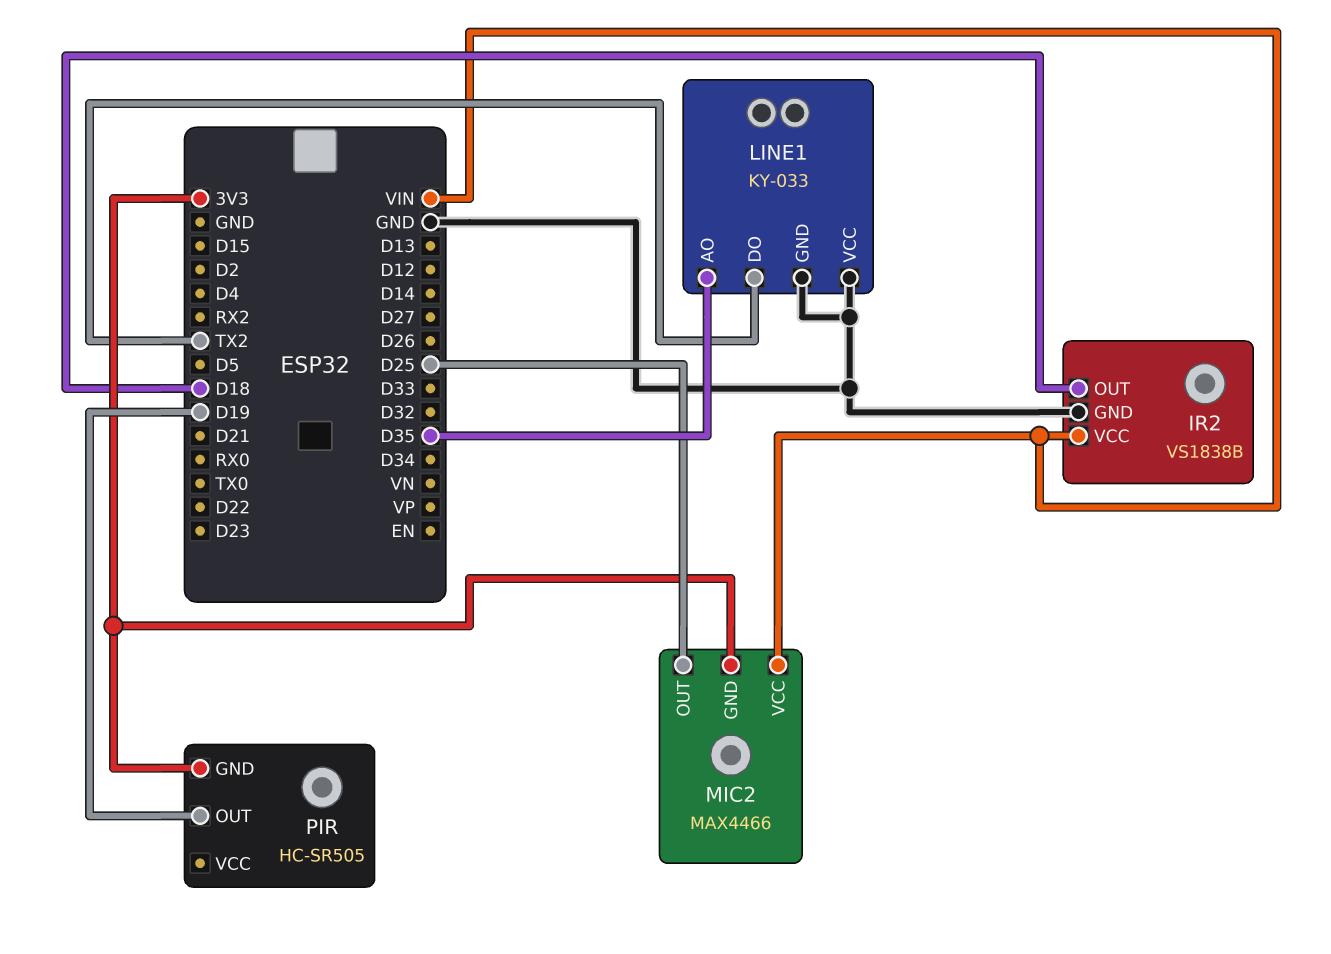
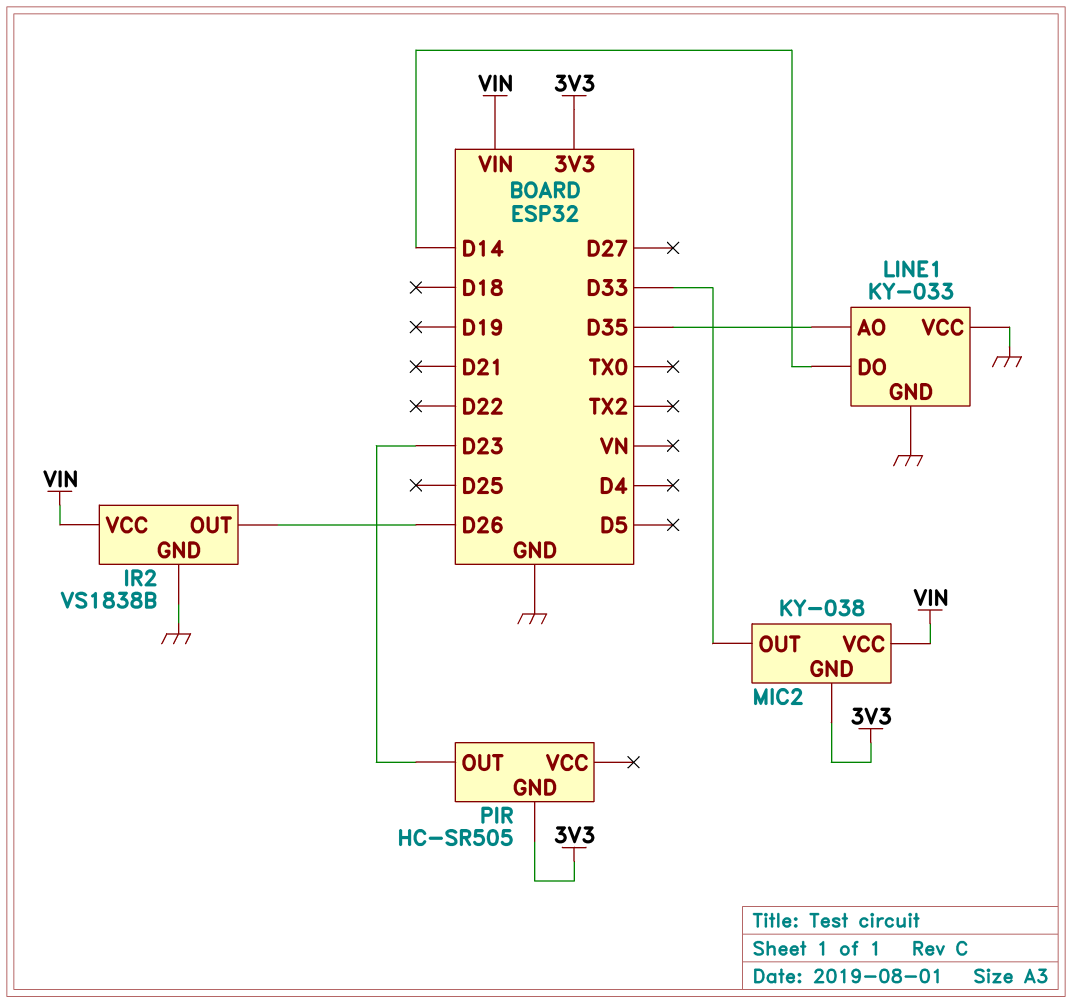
IR2 pin OUT: D18 -> D26
LINE1 pin DO: TX2 -> D14
MIC2: MAX4466 -> KY-038
MIC2 pin OUT: D25 -> D33
PIR pin OUT: D19 -> D23

